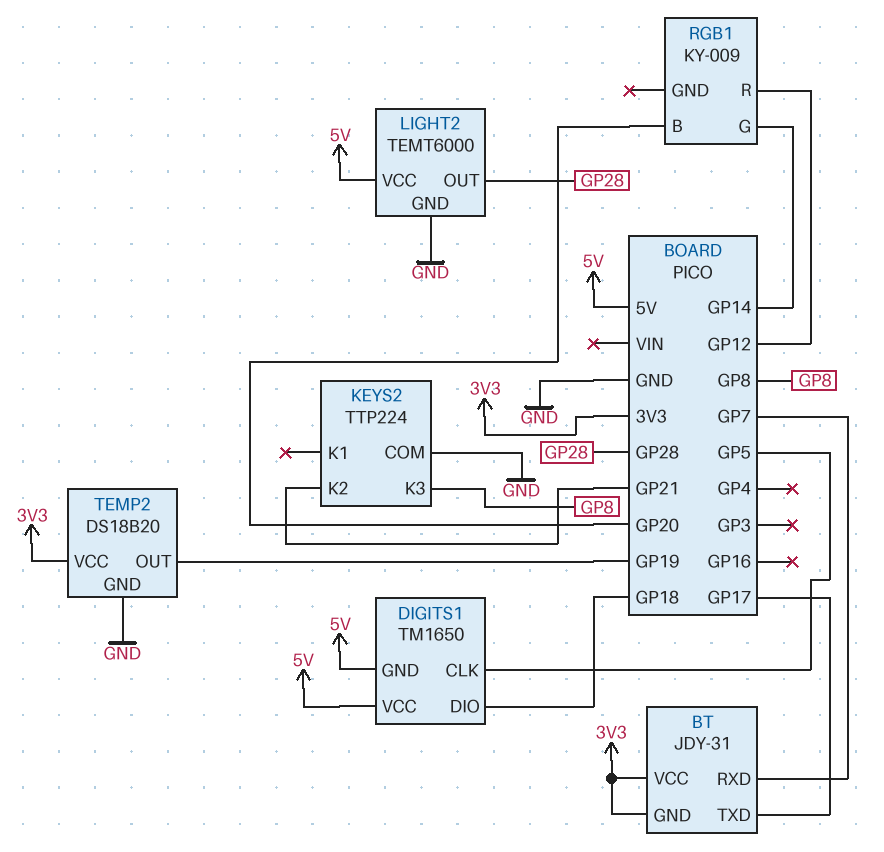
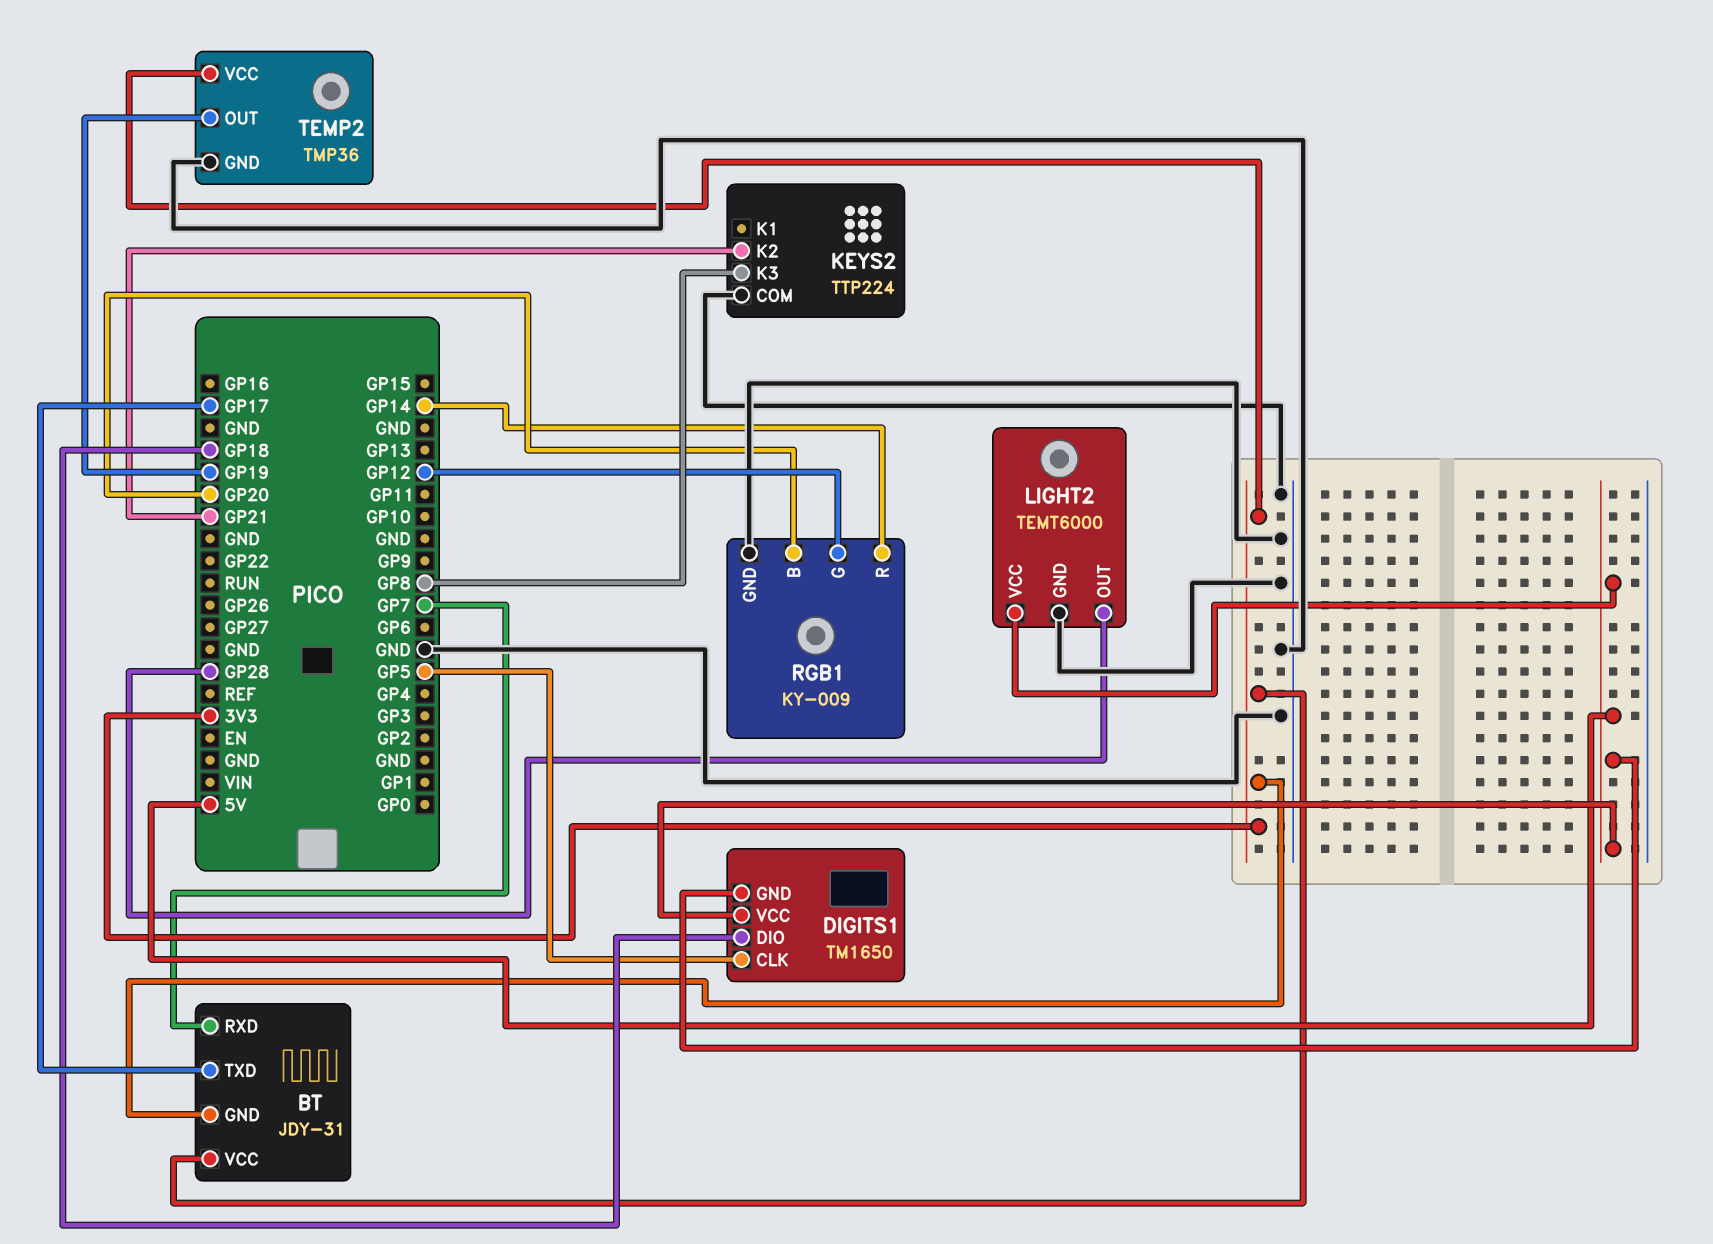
RGB1 pin G: GP14 -> GP12
RGB1 pin GND: none -> GND
RGB1 pin R: GP12 -> GP14
TEMP2: DS18B20 -> TMP36

